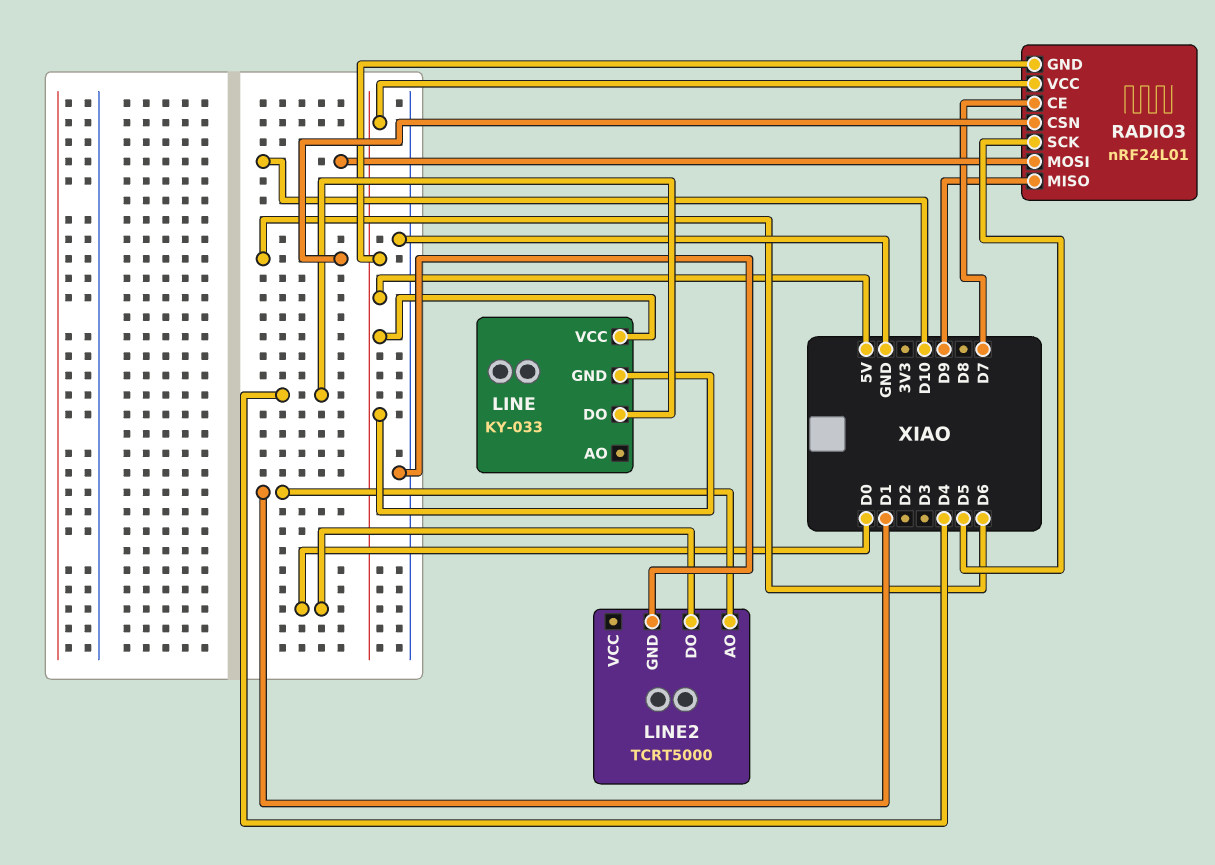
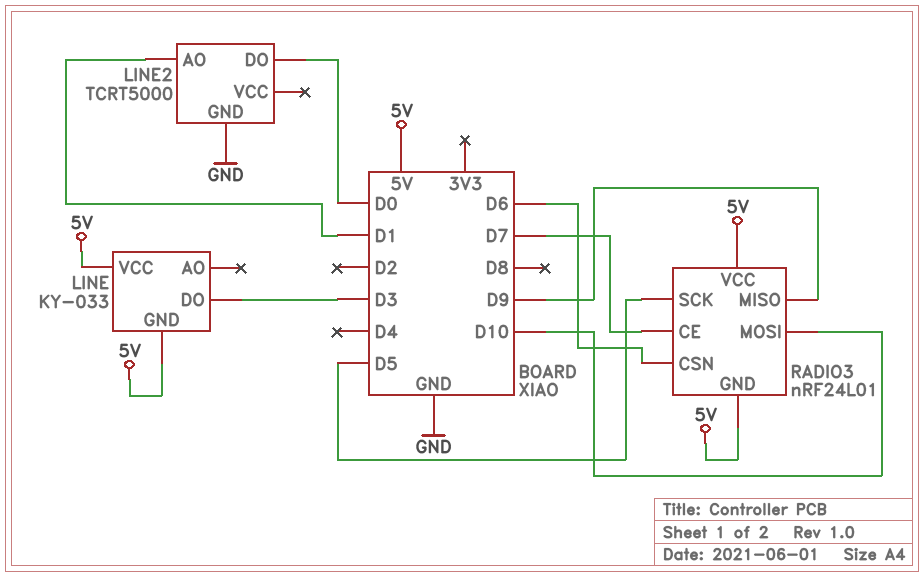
LINE pin DO: D4 -> D3

